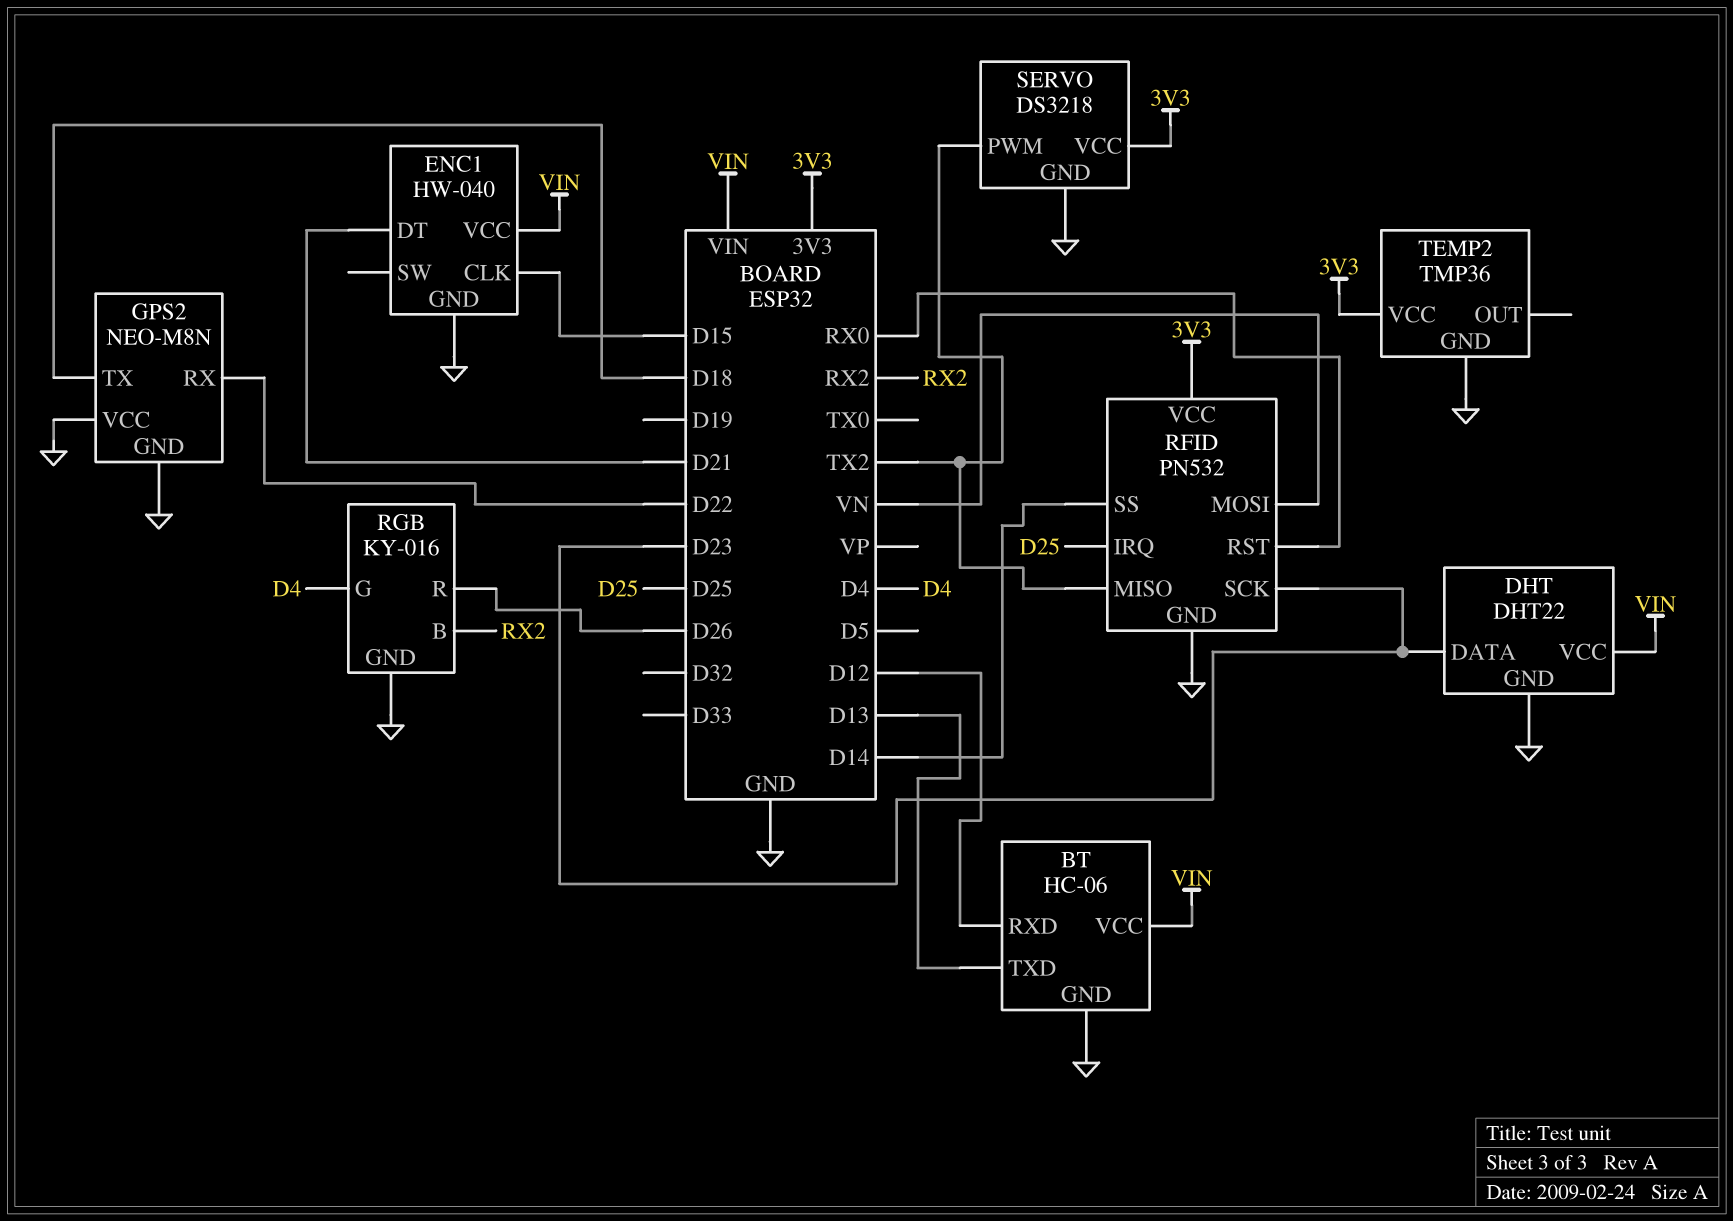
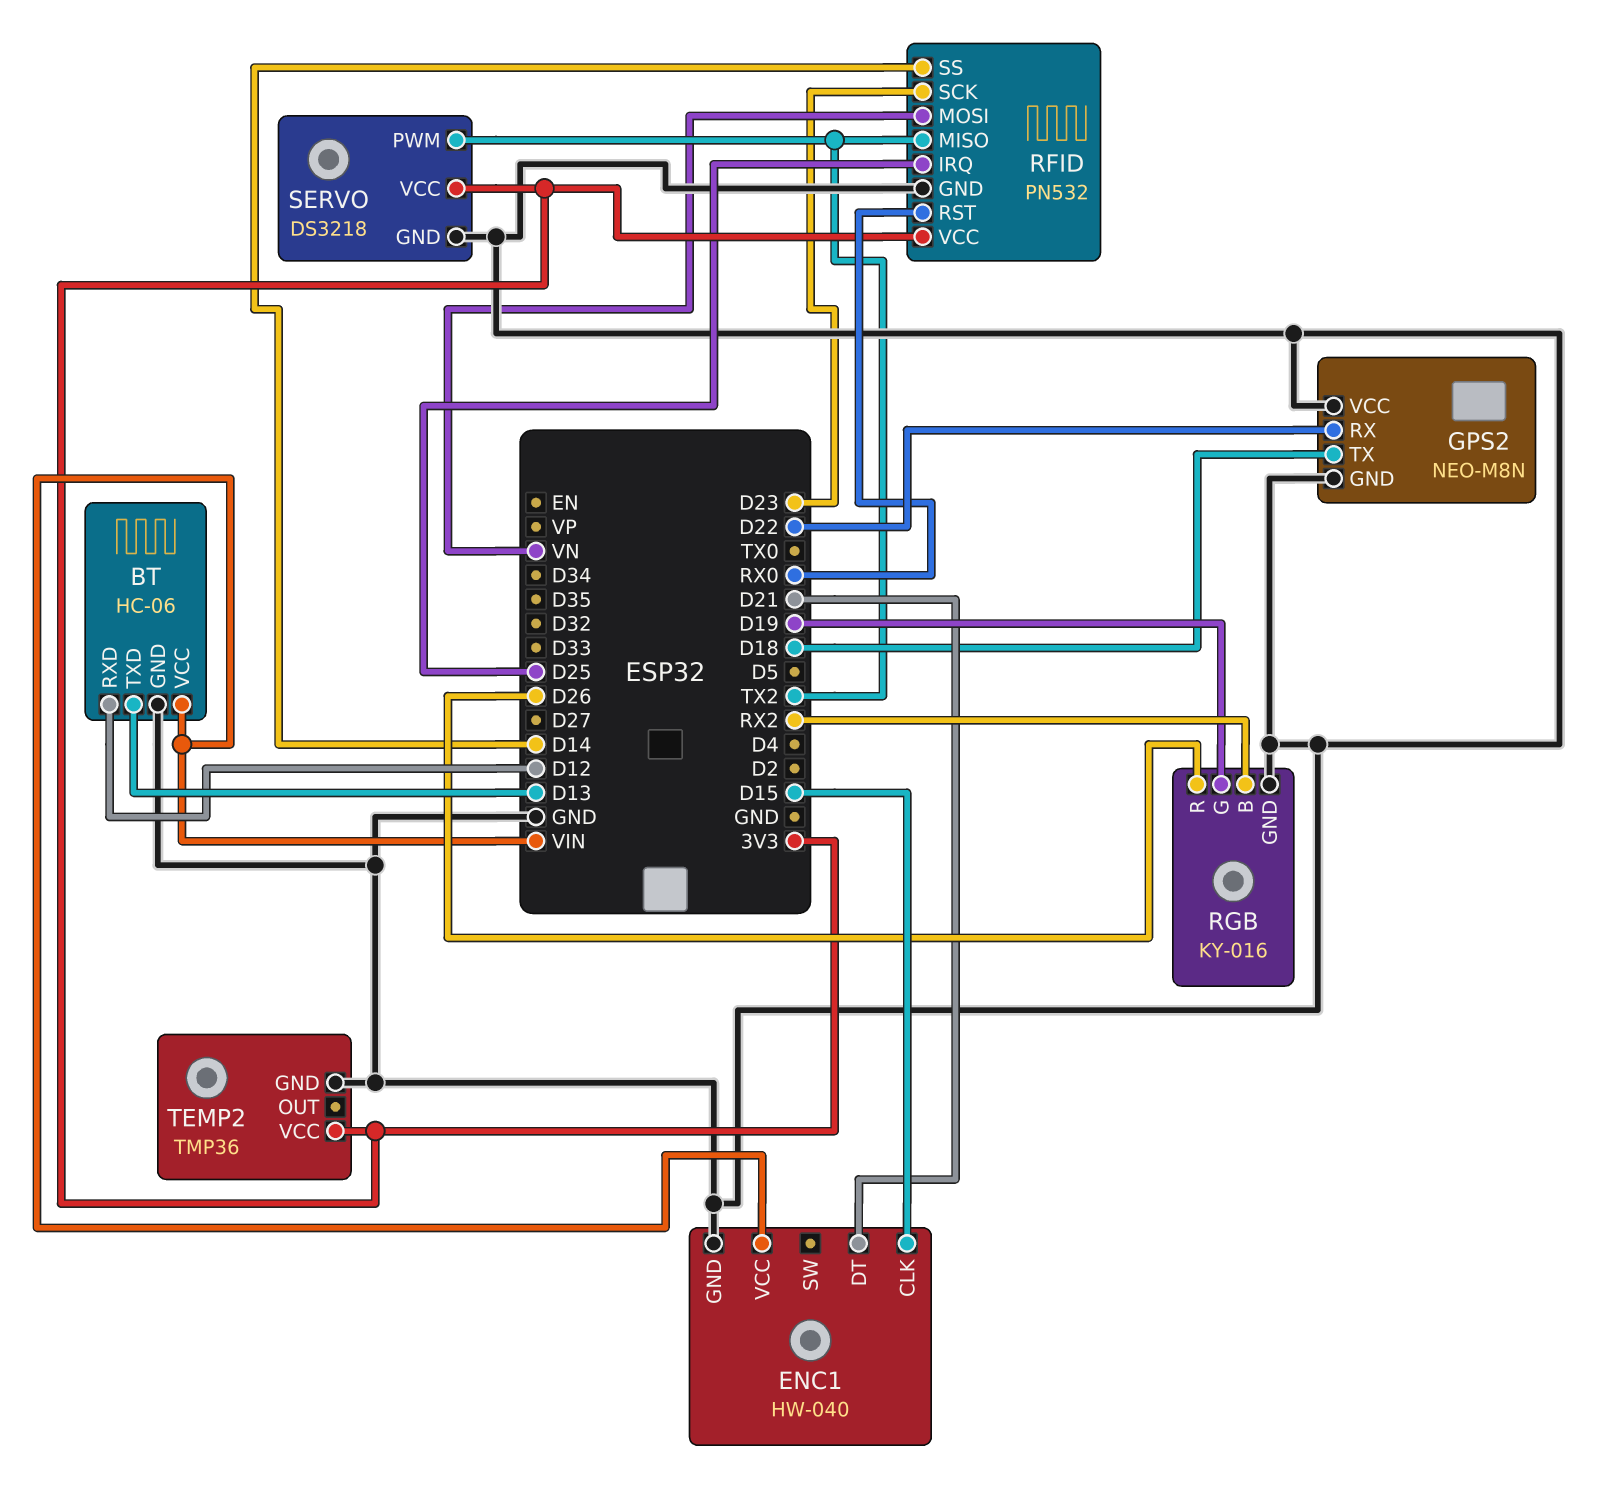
DHT: DHT22 -> none
DHT pin DATA: D23 -> none
DHT pin GND: GND -> none
DHT pin VCC: VIN -> none
RGB pin G: D4 -> D19

